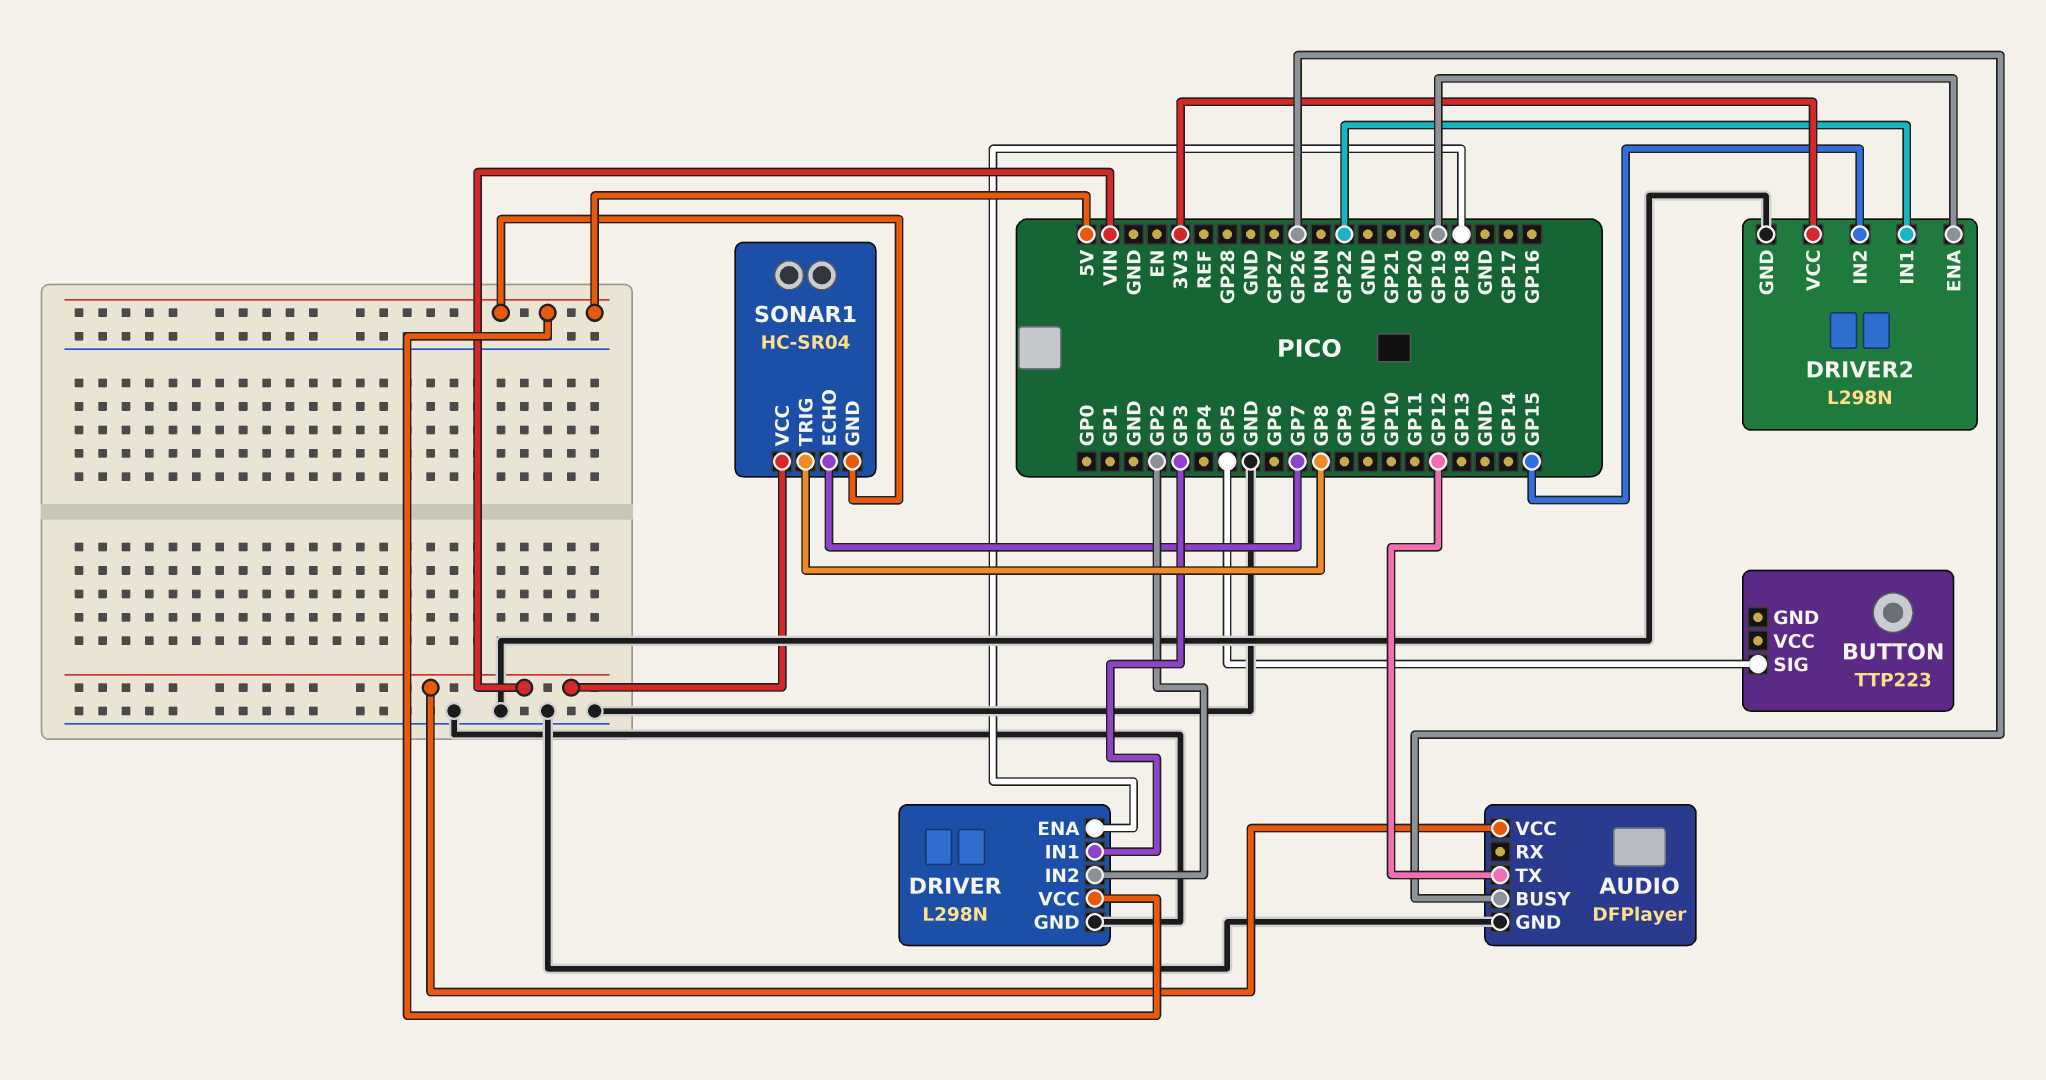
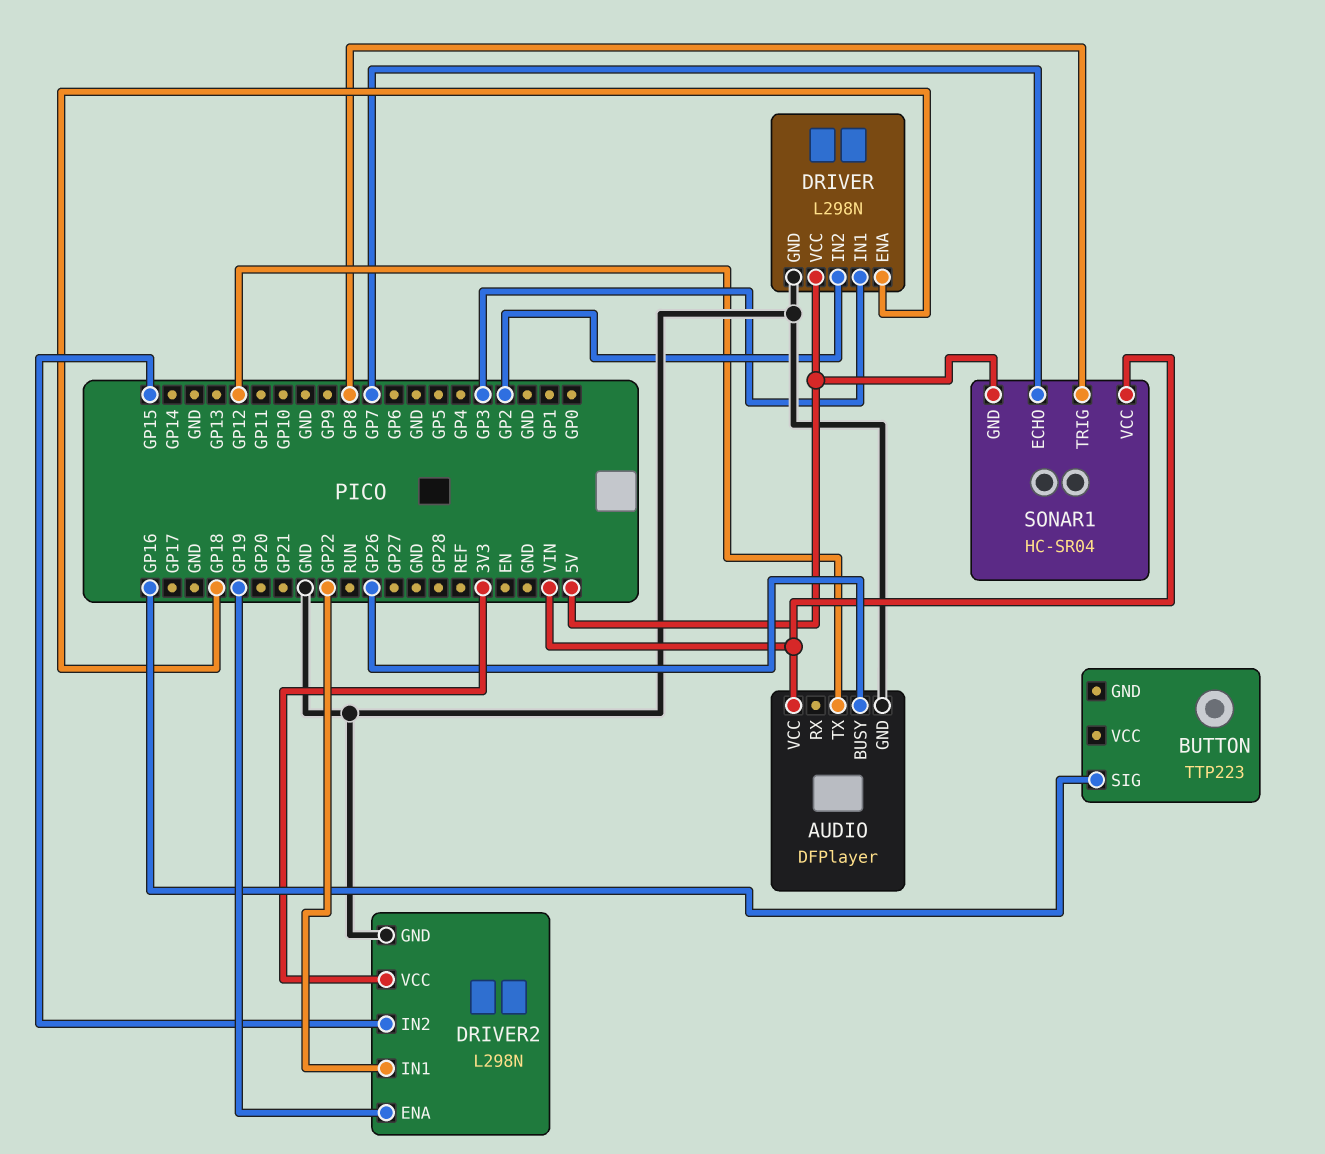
BUTTON pin SIG: GP5 -> GP16

